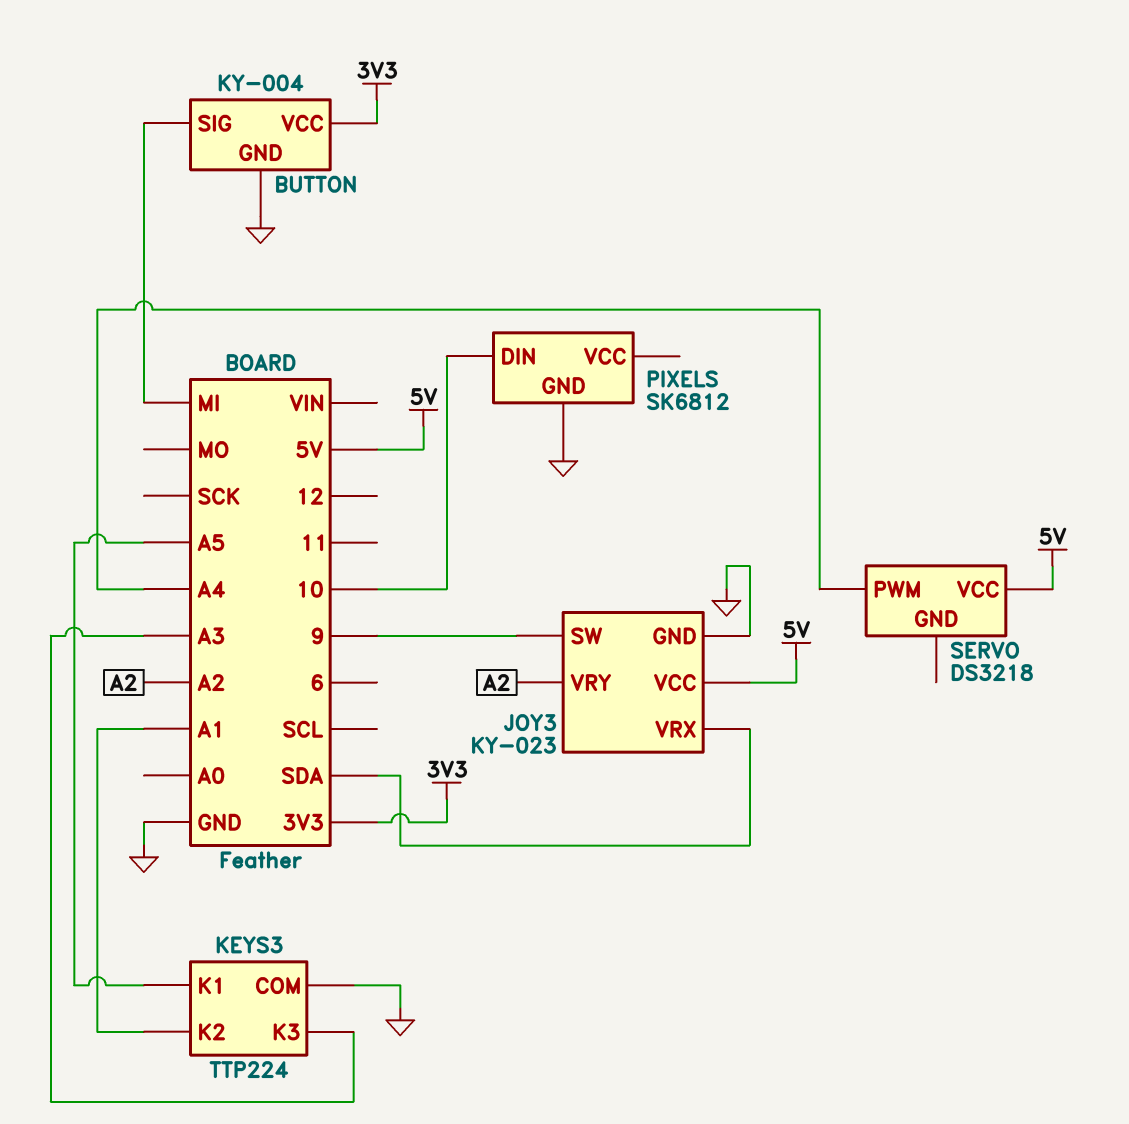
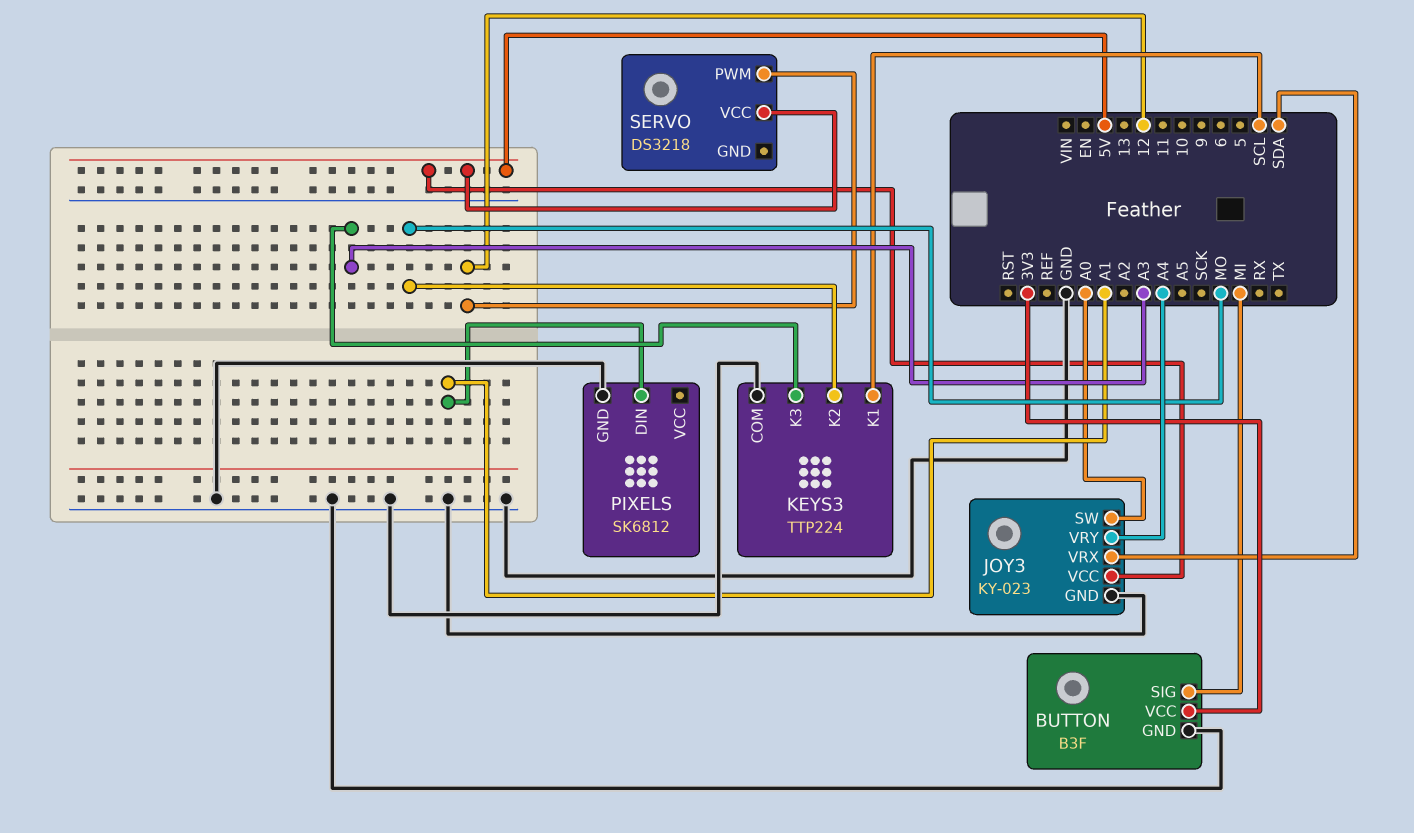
BUTTON: KY-004 -> B3F
JOY3 pin SW: 9 -> A0
JOY3 pin VRY: A2 -> A4
KEYS3 pin K1: A5 -> SCL
KEYS3 pin K2: A1 -> MO
PIXELS pin DIN: 10 -> A1
SERVO pin PWM: A4 -> 12

